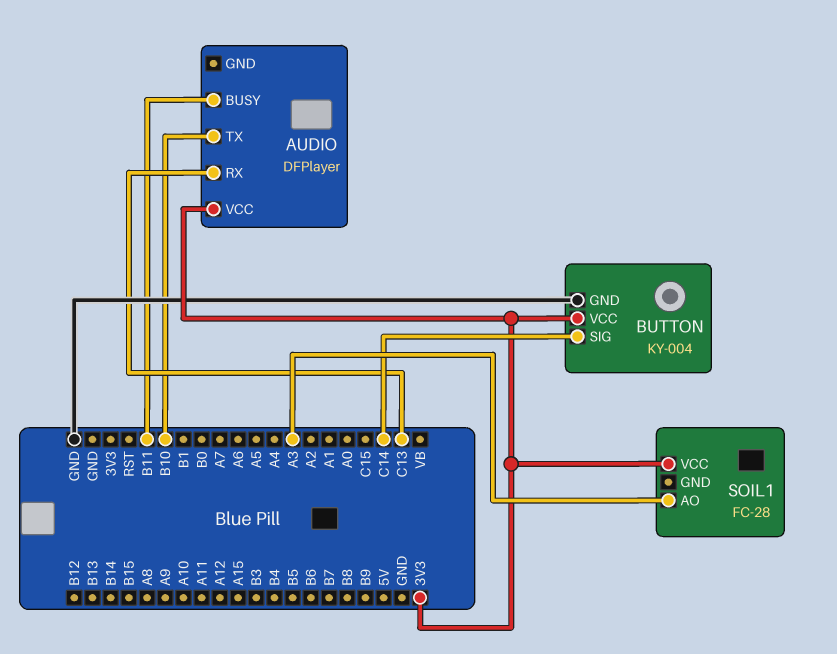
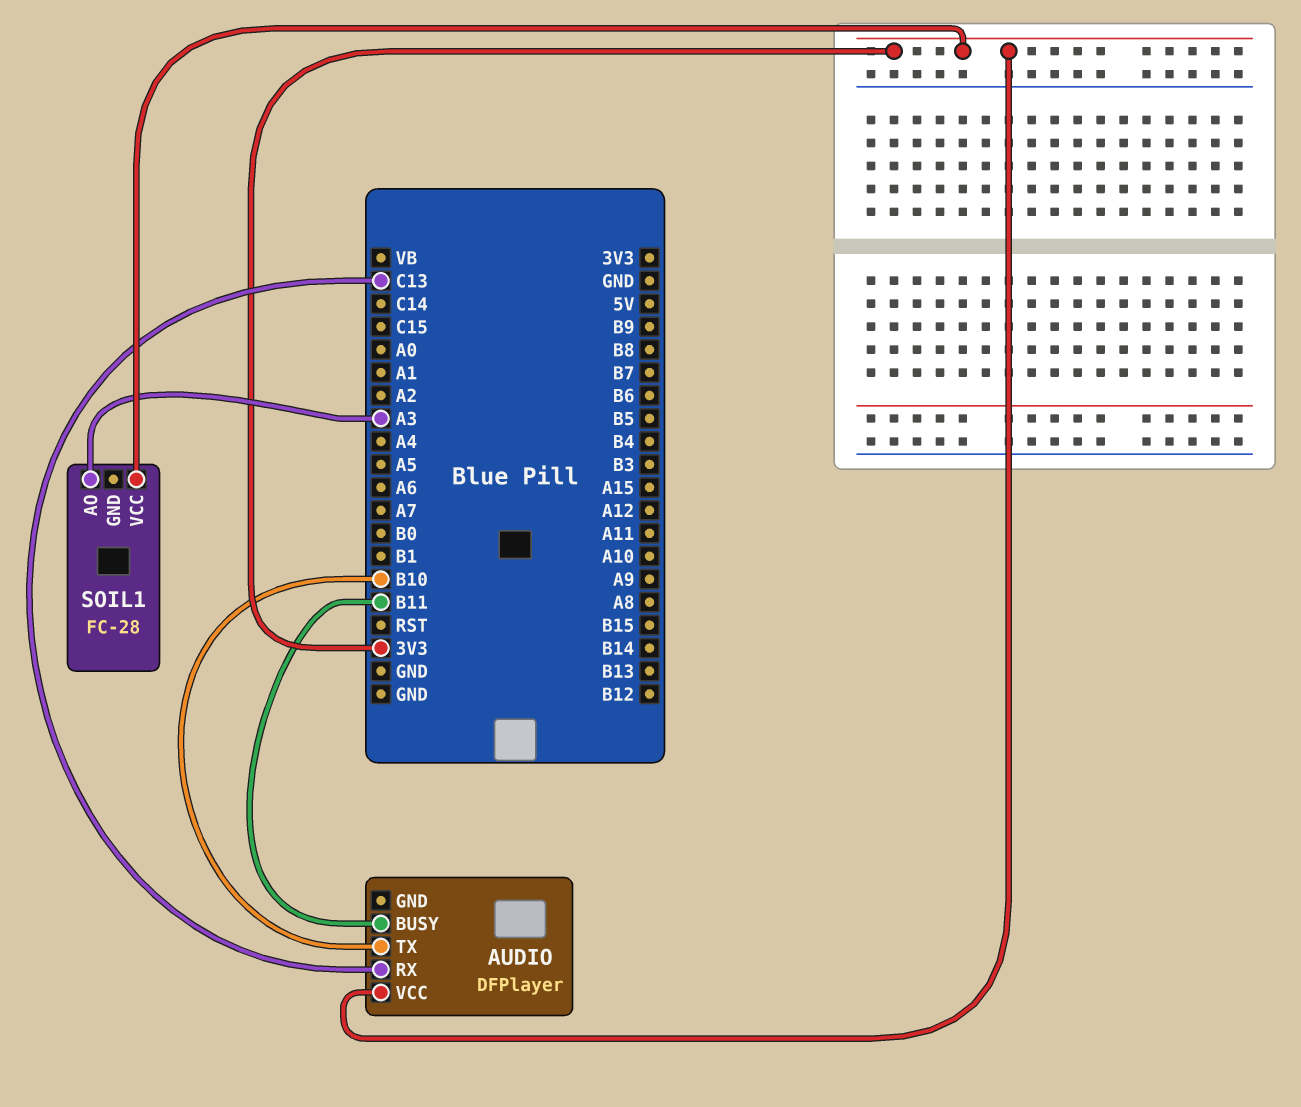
BUTTON: KY-004 -> none
BUTTON pin GND: GND -> none
BUTTON pin SIG: C14 -> none
BUTTON pin VCC: 3V3 -> none

